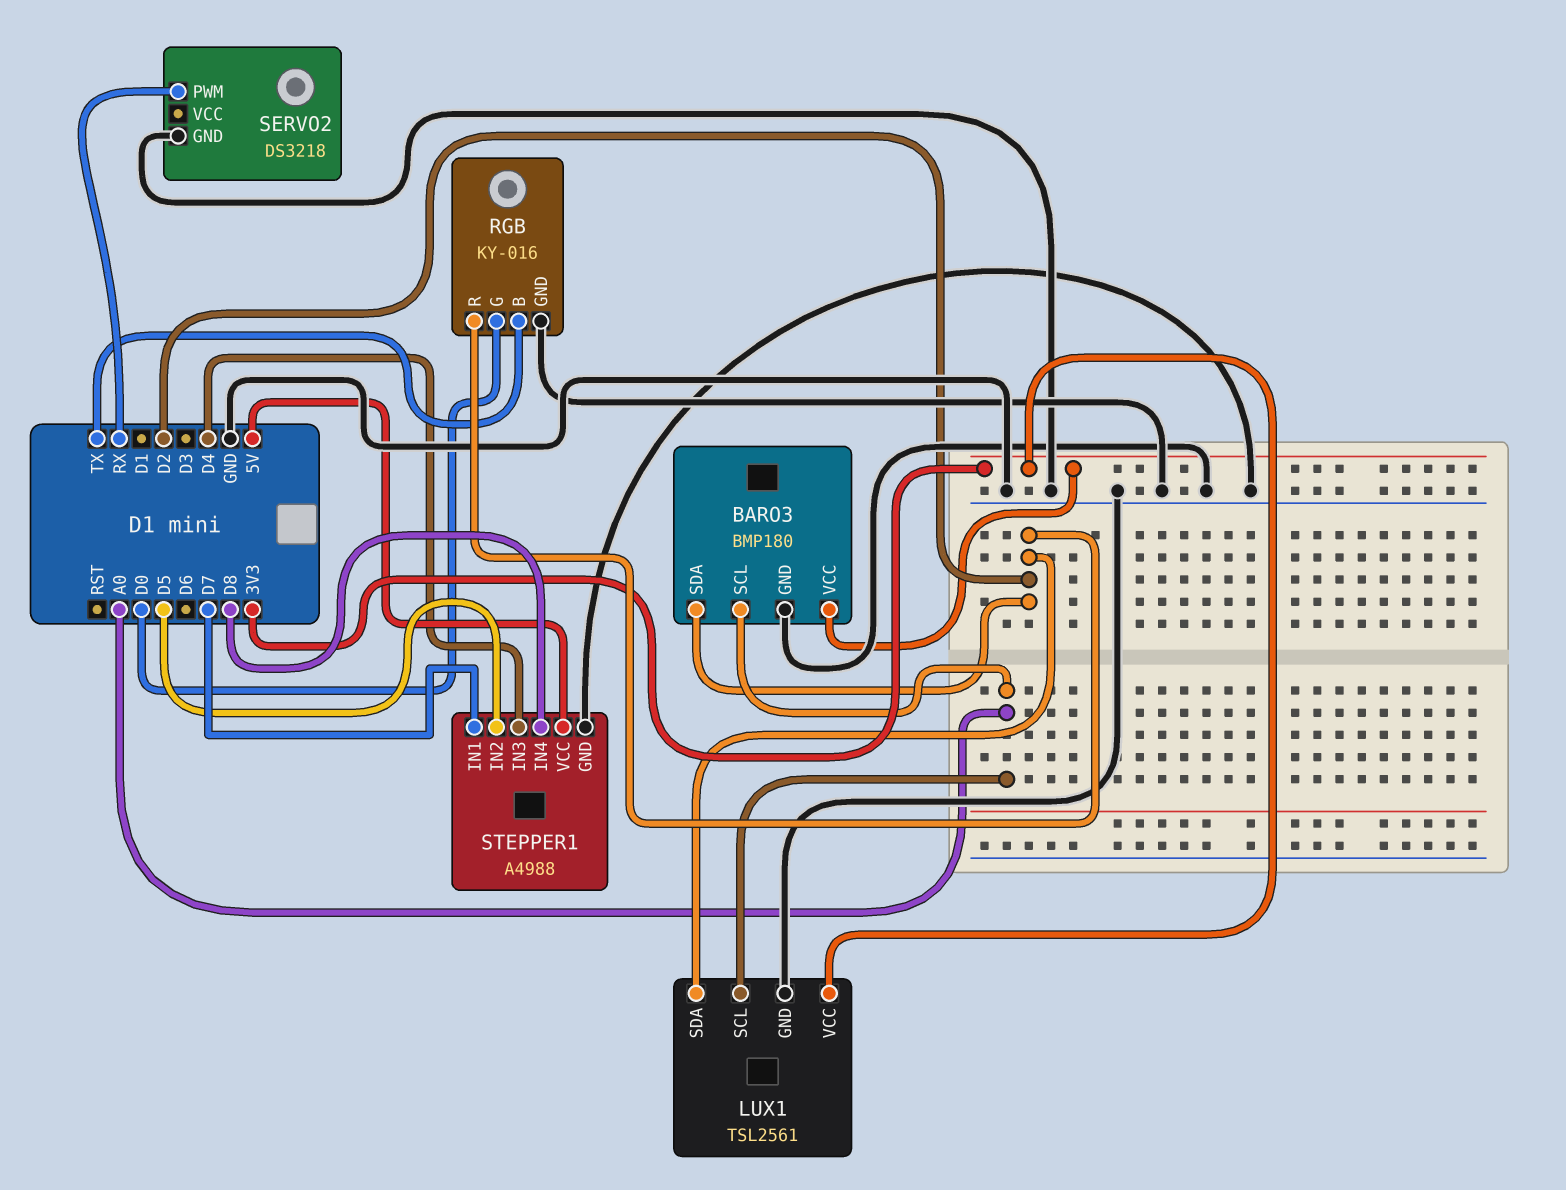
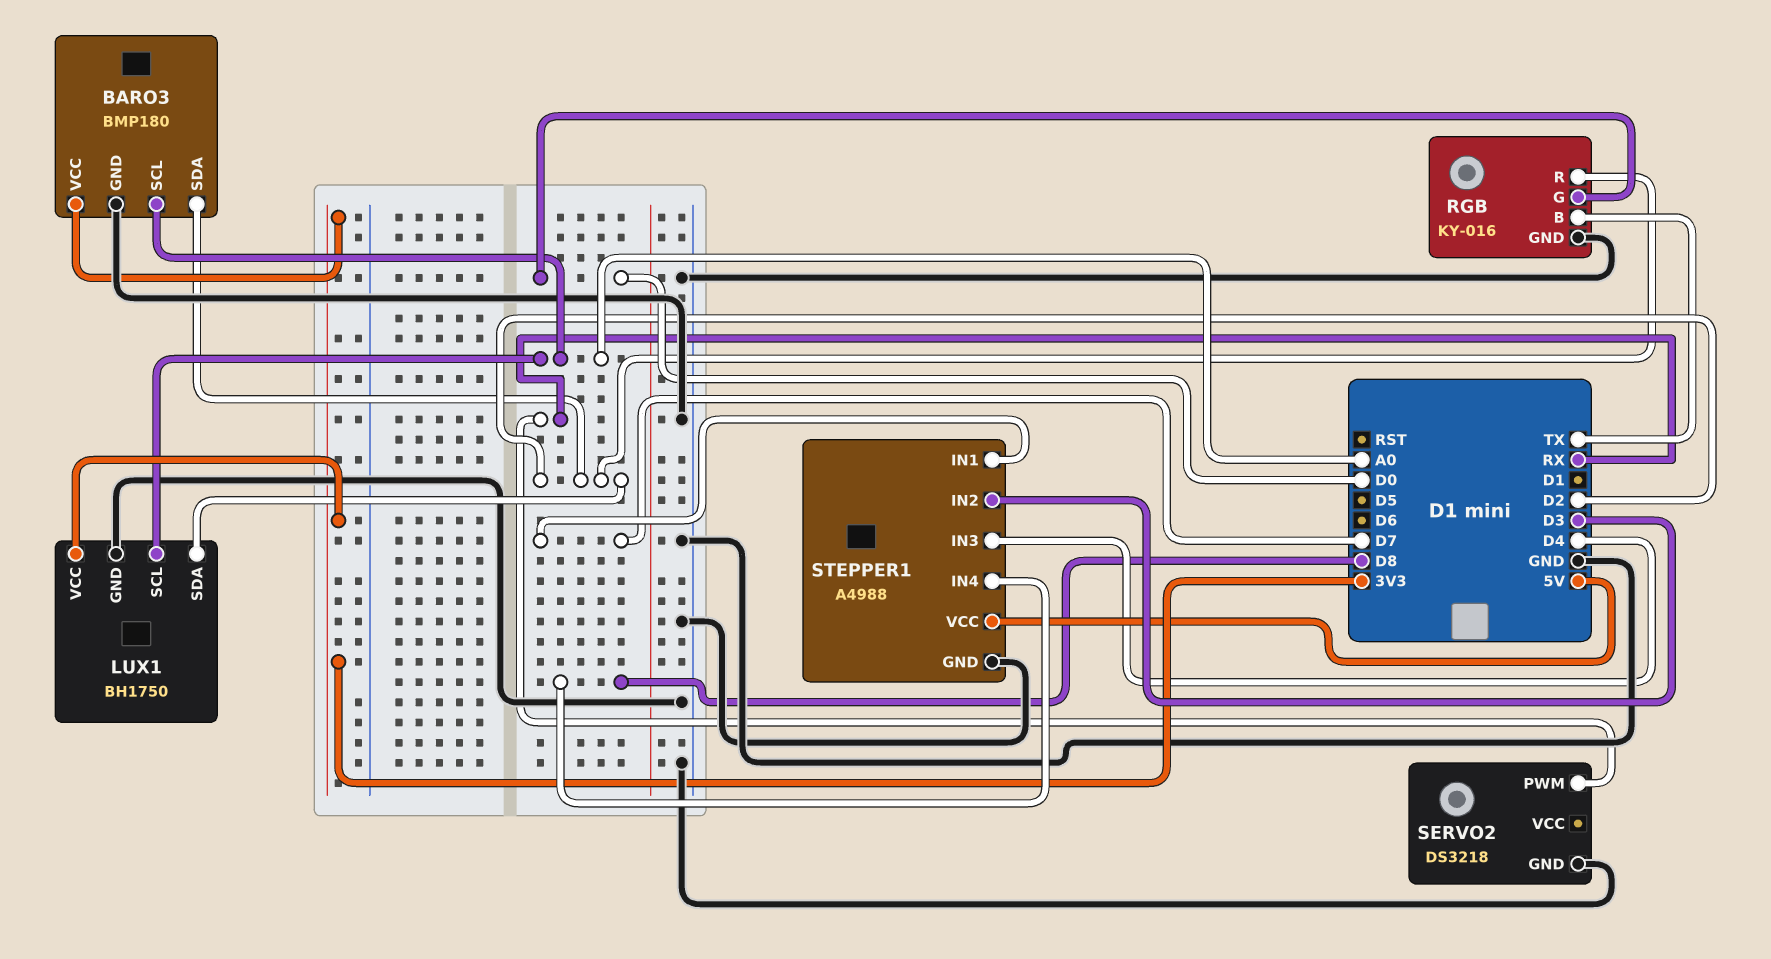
LUX1: TSL2561 -> BH1750
STEPPER1 pin IN2: D5 -> D3

